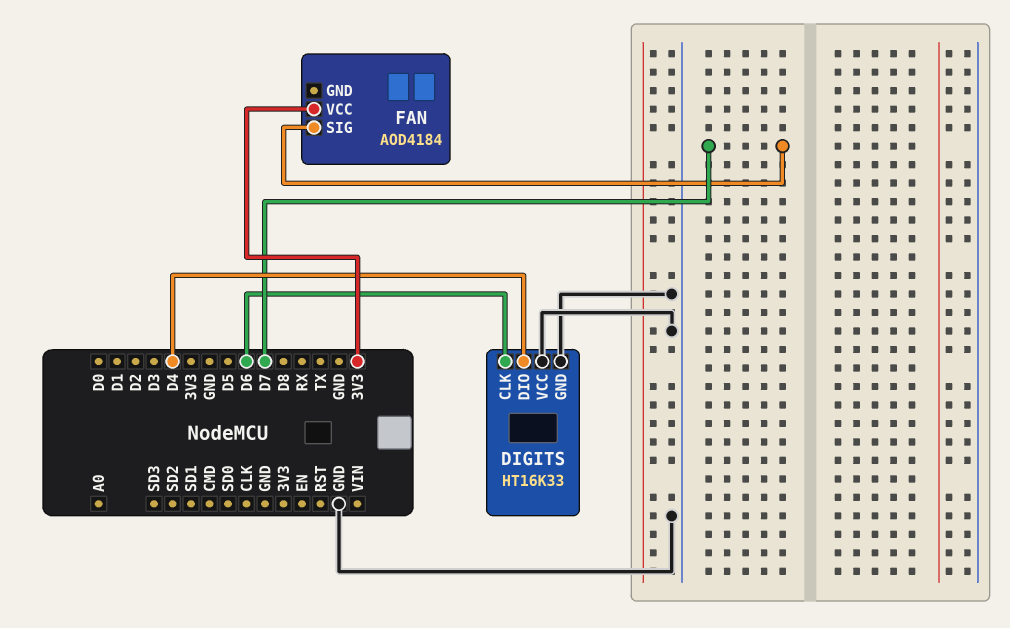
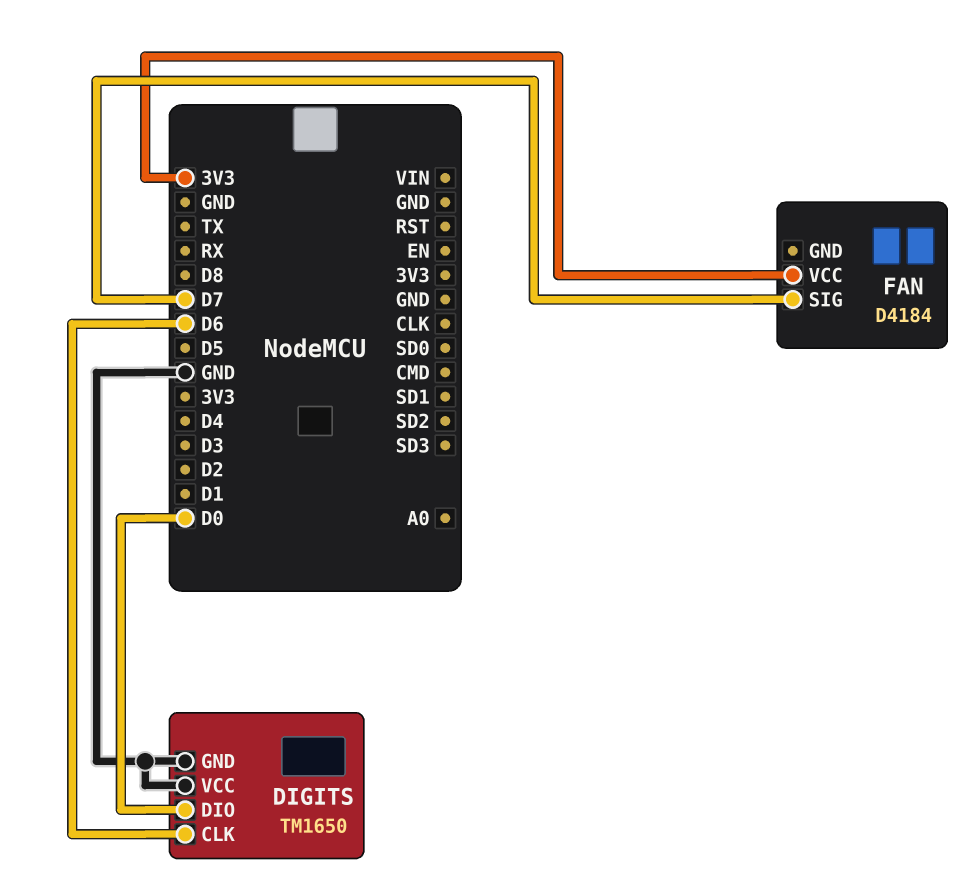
DIGITS: HT16K33 -> TM1650
DIGITS pin DIO: D4 -> D0
FAN: AOD4184 -> D4184

